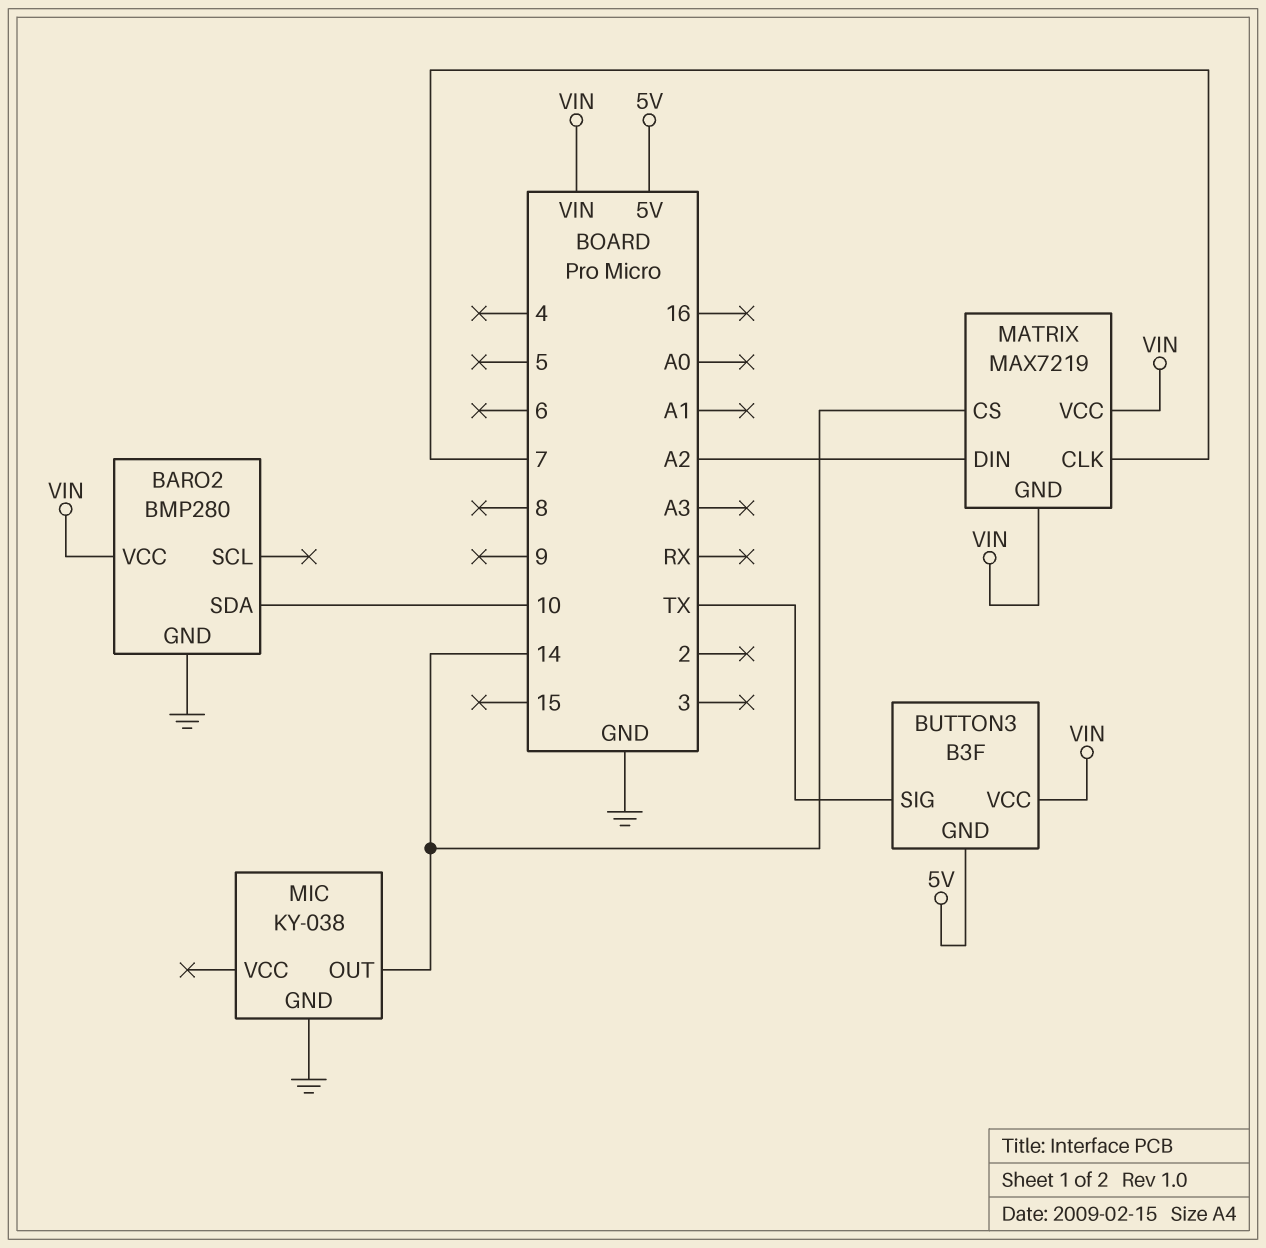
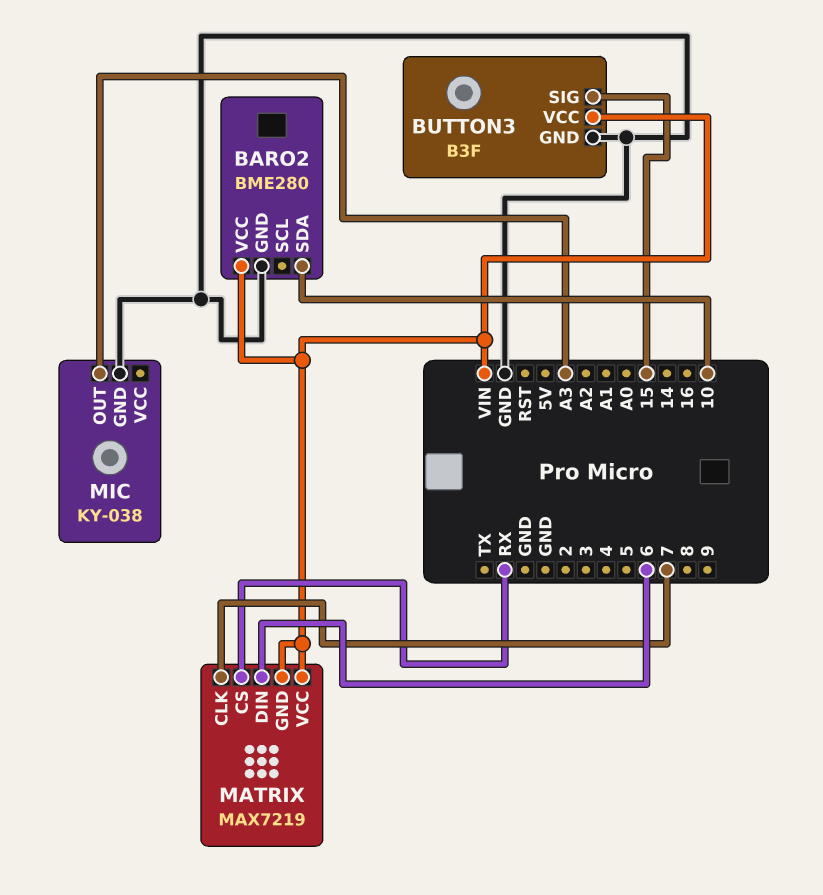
BARO2: BMP280 -> BME280
BUTTON3 pin GND: 5V -> GND
BUTTON3 pin SIG: TX -> 15
MATRIX pin CS: 14 -> RX
MATRIX pin DIN: A2 -> 6
MIC pin OUT: 14 -> A3

